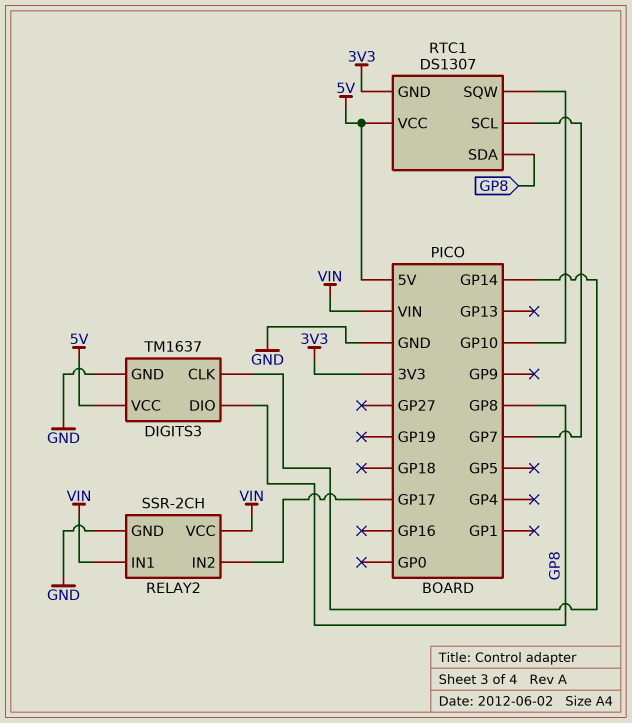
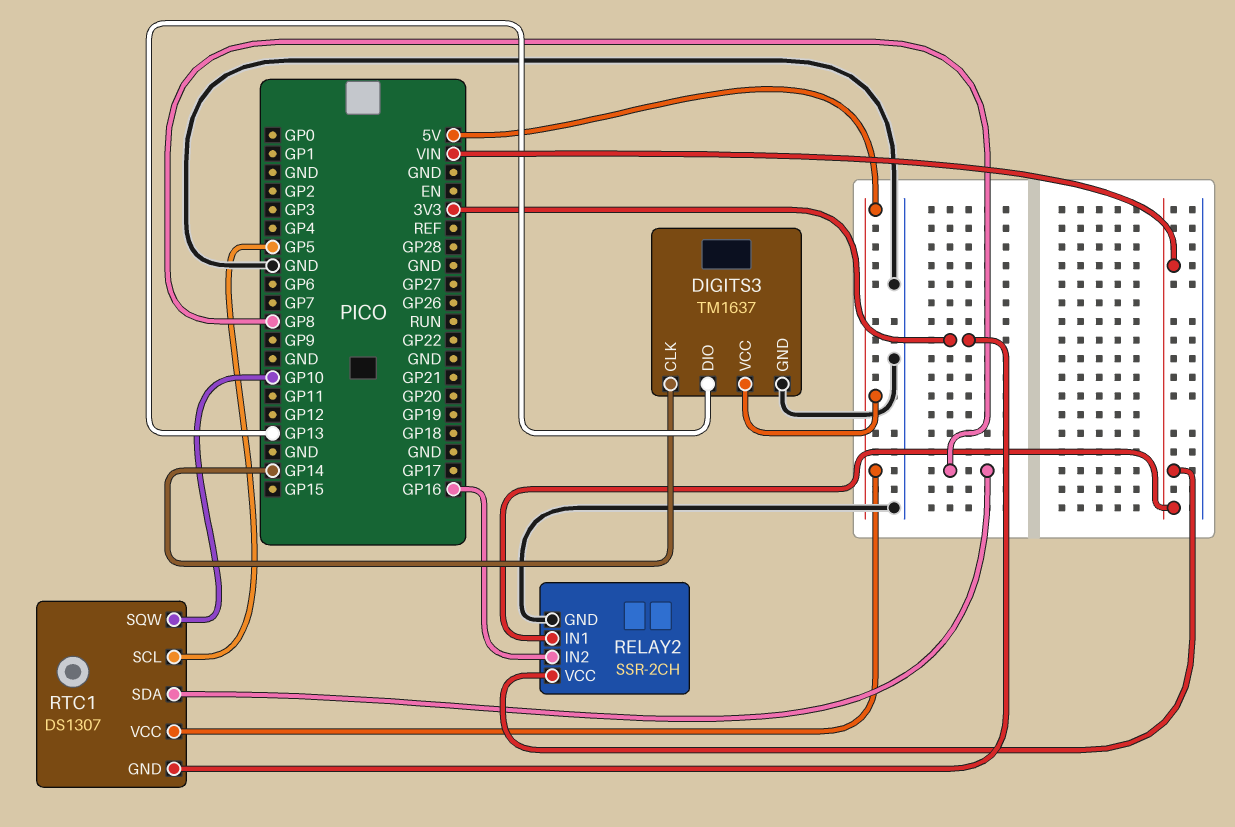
DIGITS3 pin DIO: GP8 -> GP13
RELAY2 pin IN2: GP17 -> GP16
RTC1 pin SCL: GP7 -> GP5

